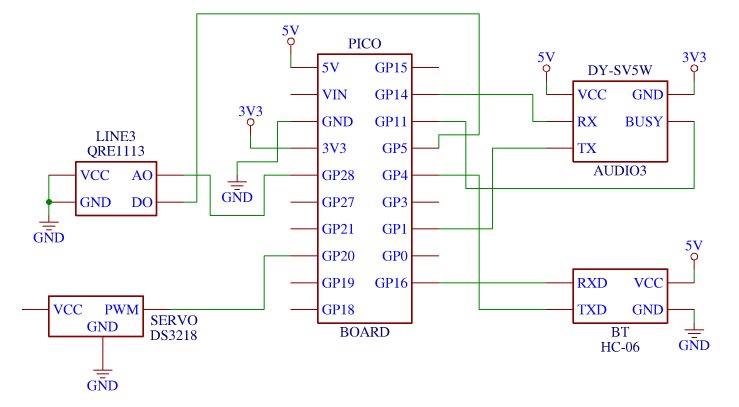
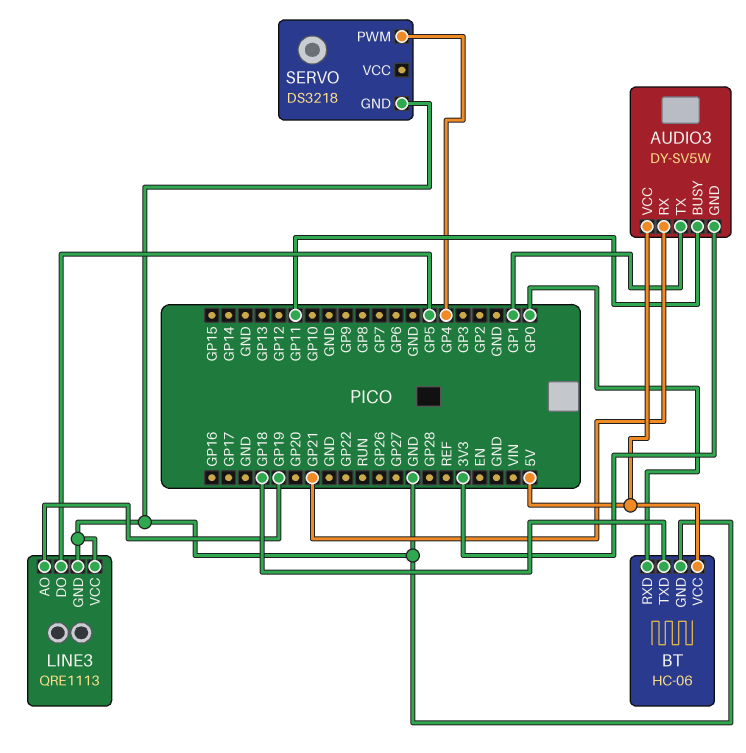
AUDIO3 pin RX: GP14 -> GP21
BT pin RXD: GP16 -> GP0
BT pin TXD: GP4 -> GP18
LINE3 pin AO: GP28 -> GP19
SERVO pin PWM: GP20 -> GP4

